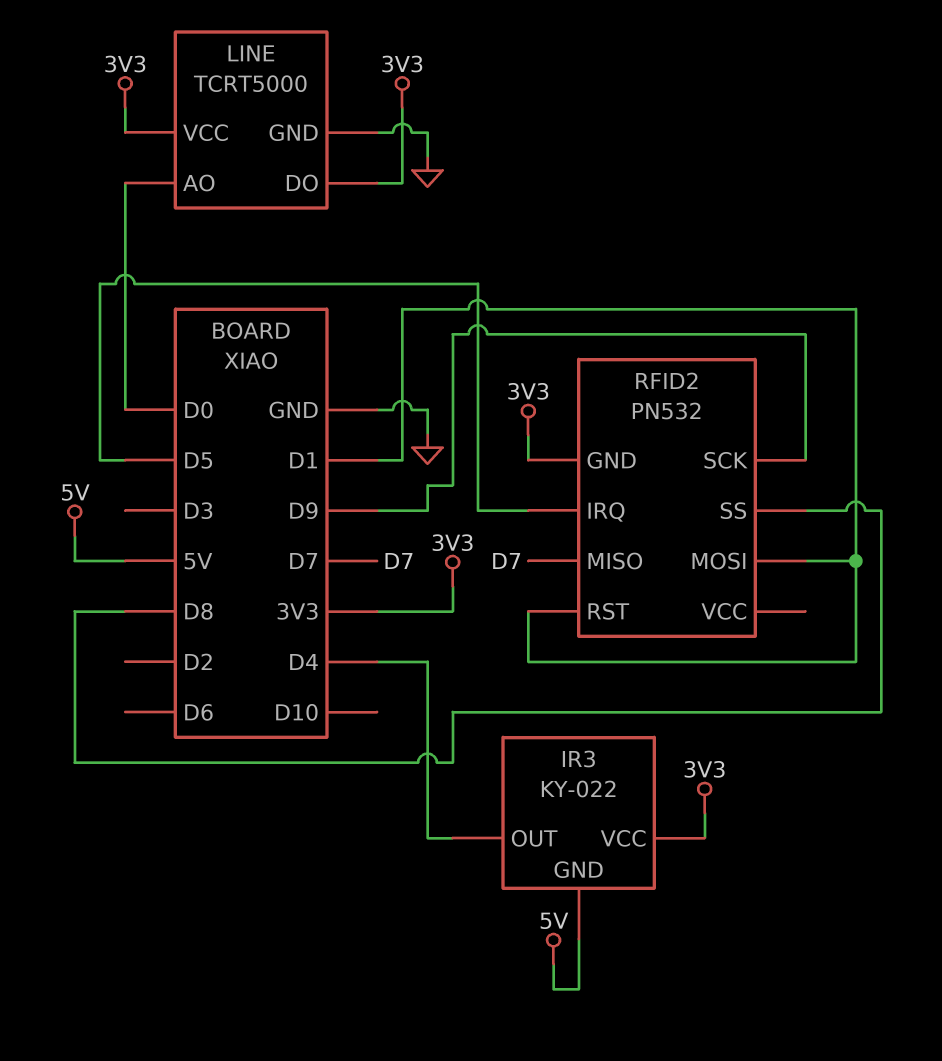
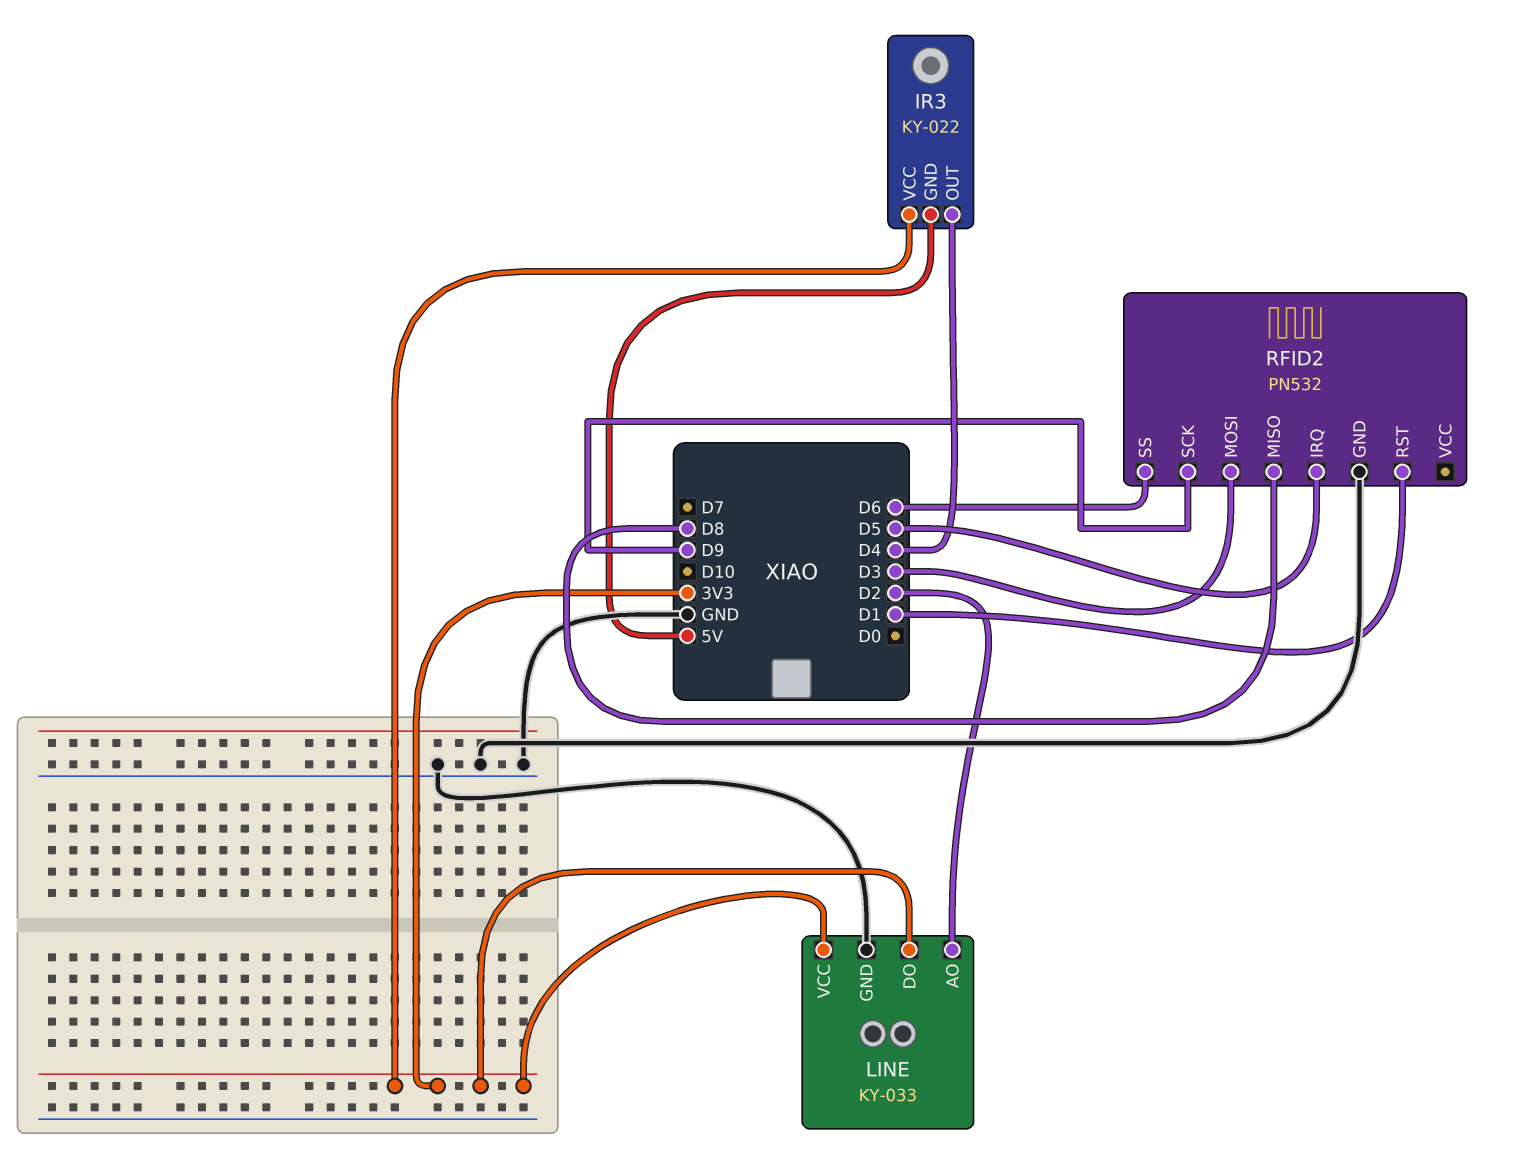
LINE: TCRT5000 -> KY-033
LINE pin AO: D0 -> D2
RFID2 pin GND: 3V3 -> GND
RFID2 pin MISO: D7 -> D8
RFID2 pin MOSI: D1 -> D3
RFID2 pin SS: D8 -> D6

